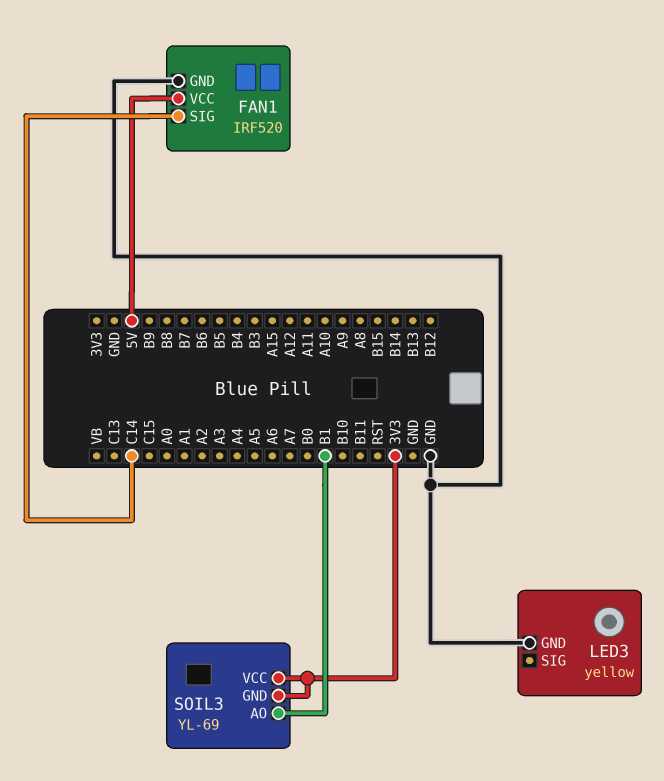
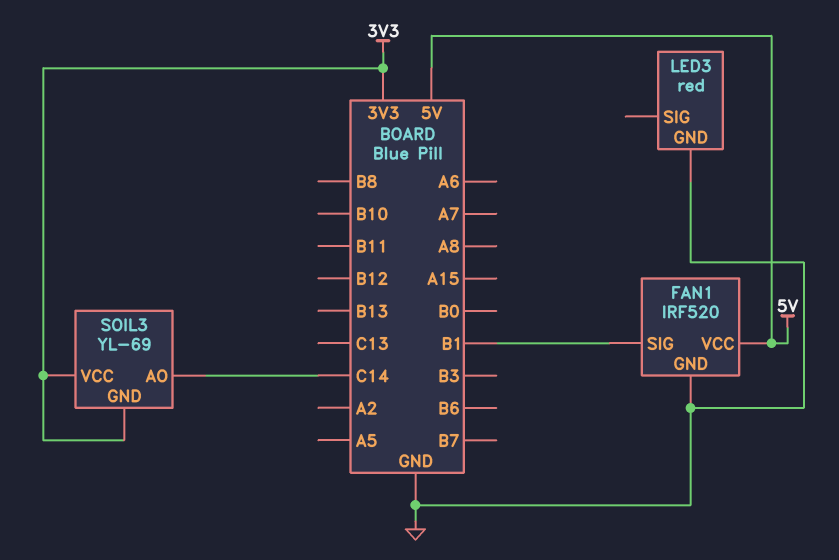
FAN1 pin SIG: C14 -> B1
LED3: yellow -> red
SOIL3 pin AO: B1 -> C14

